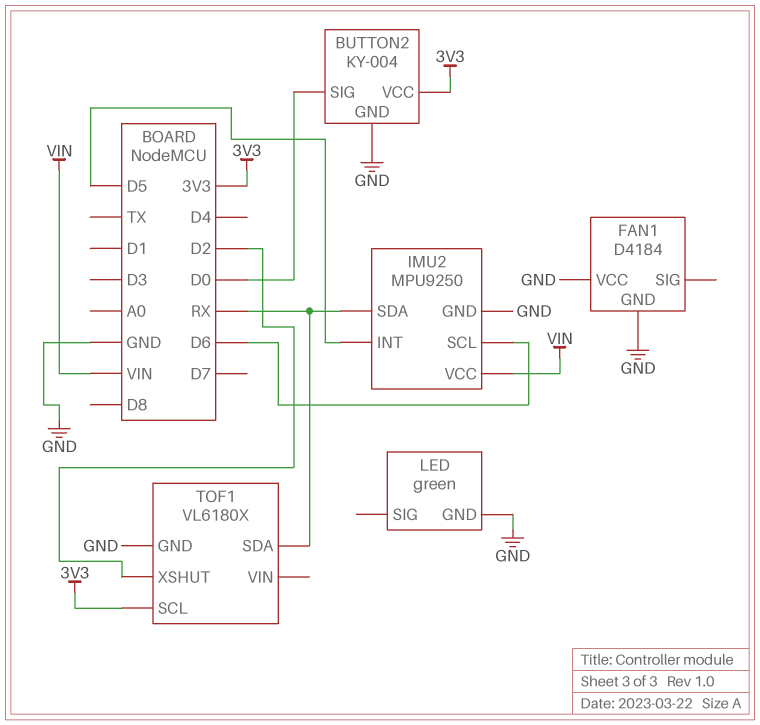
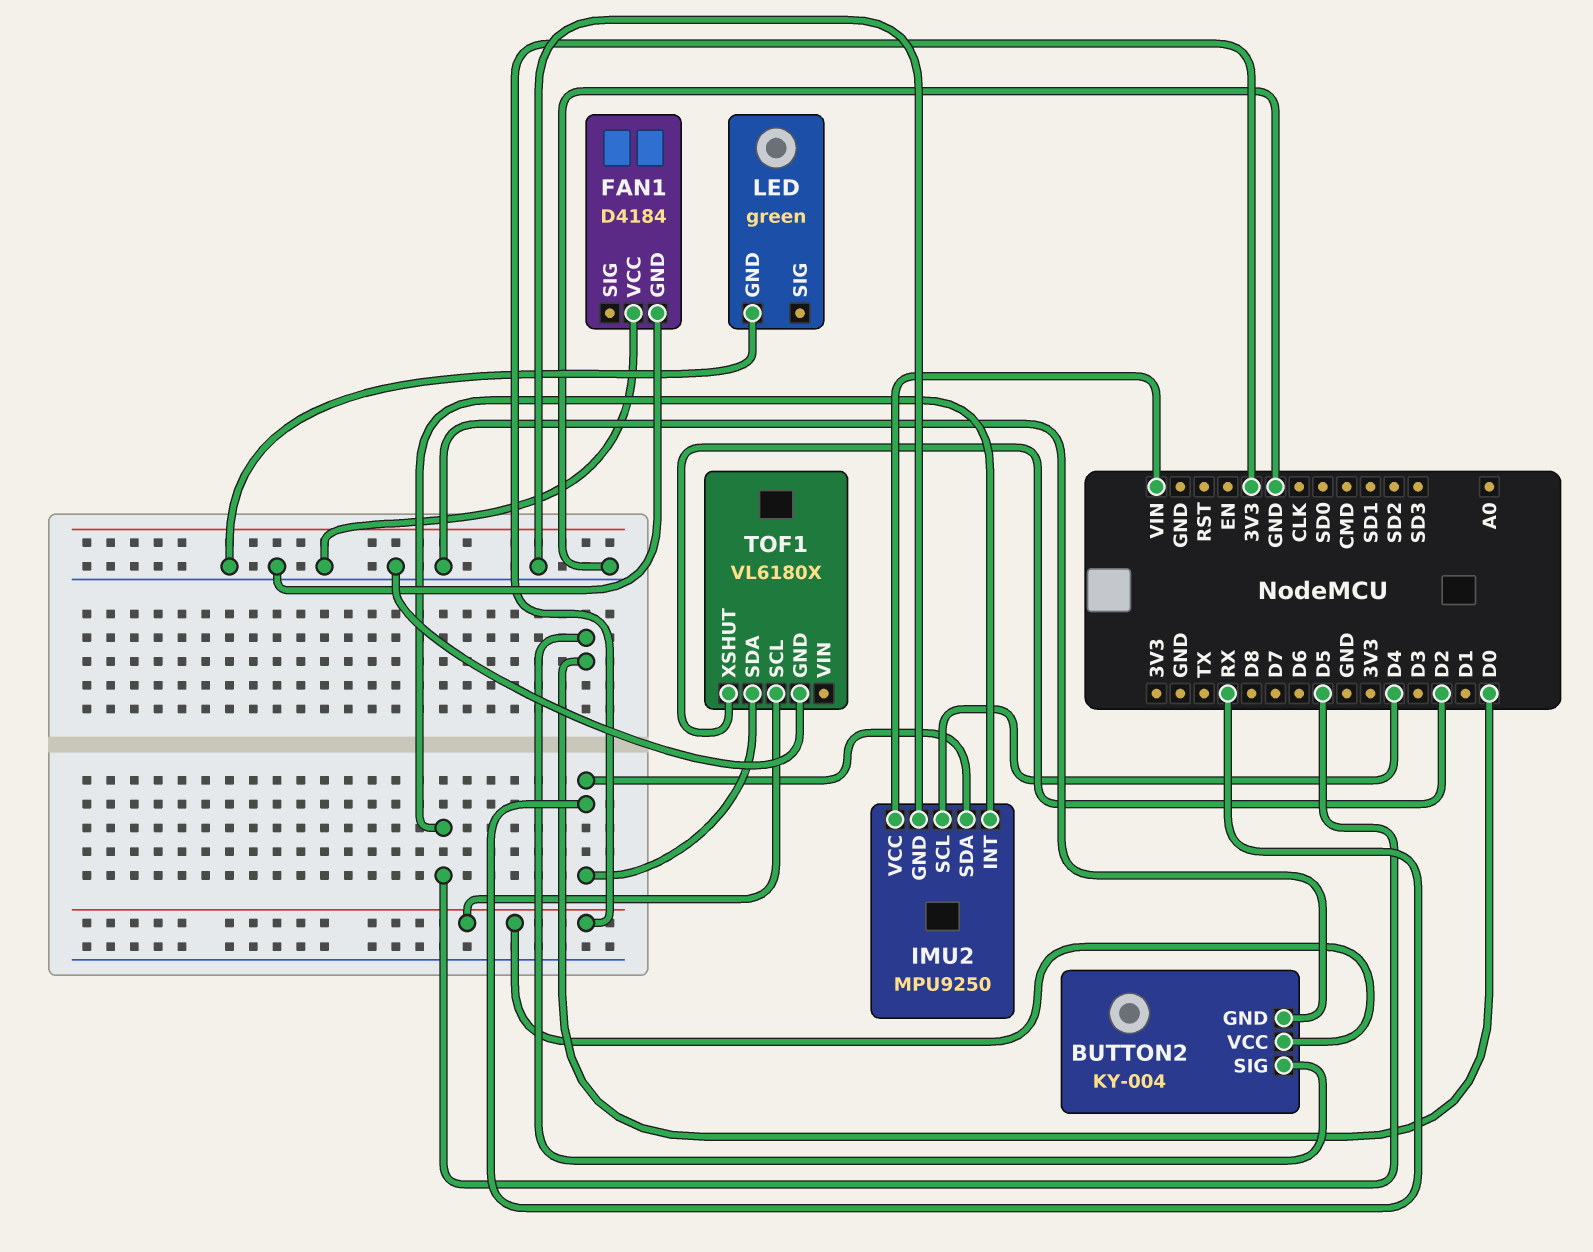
IMU2 pin SCL: D6 -> D4

